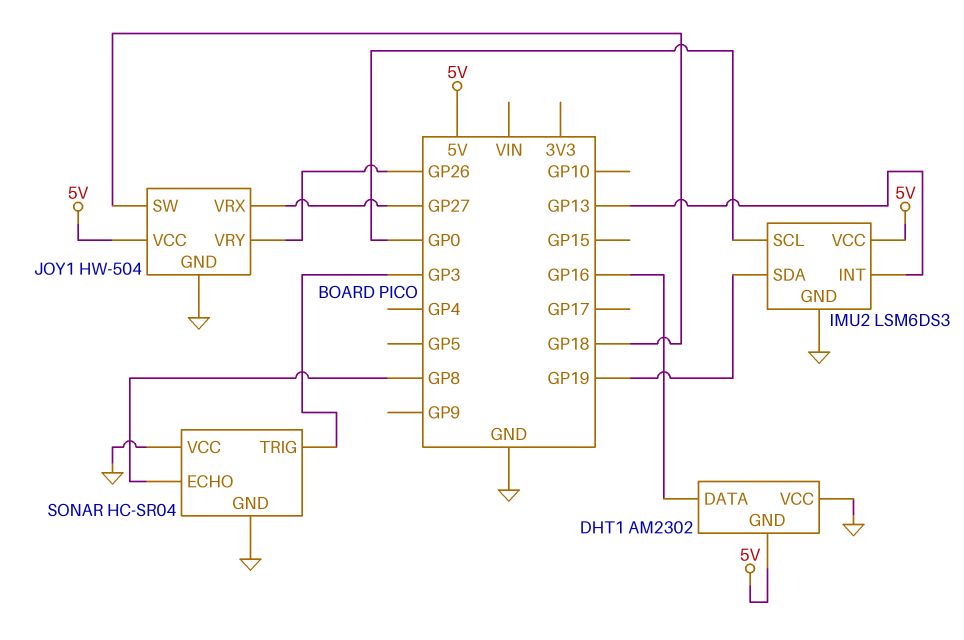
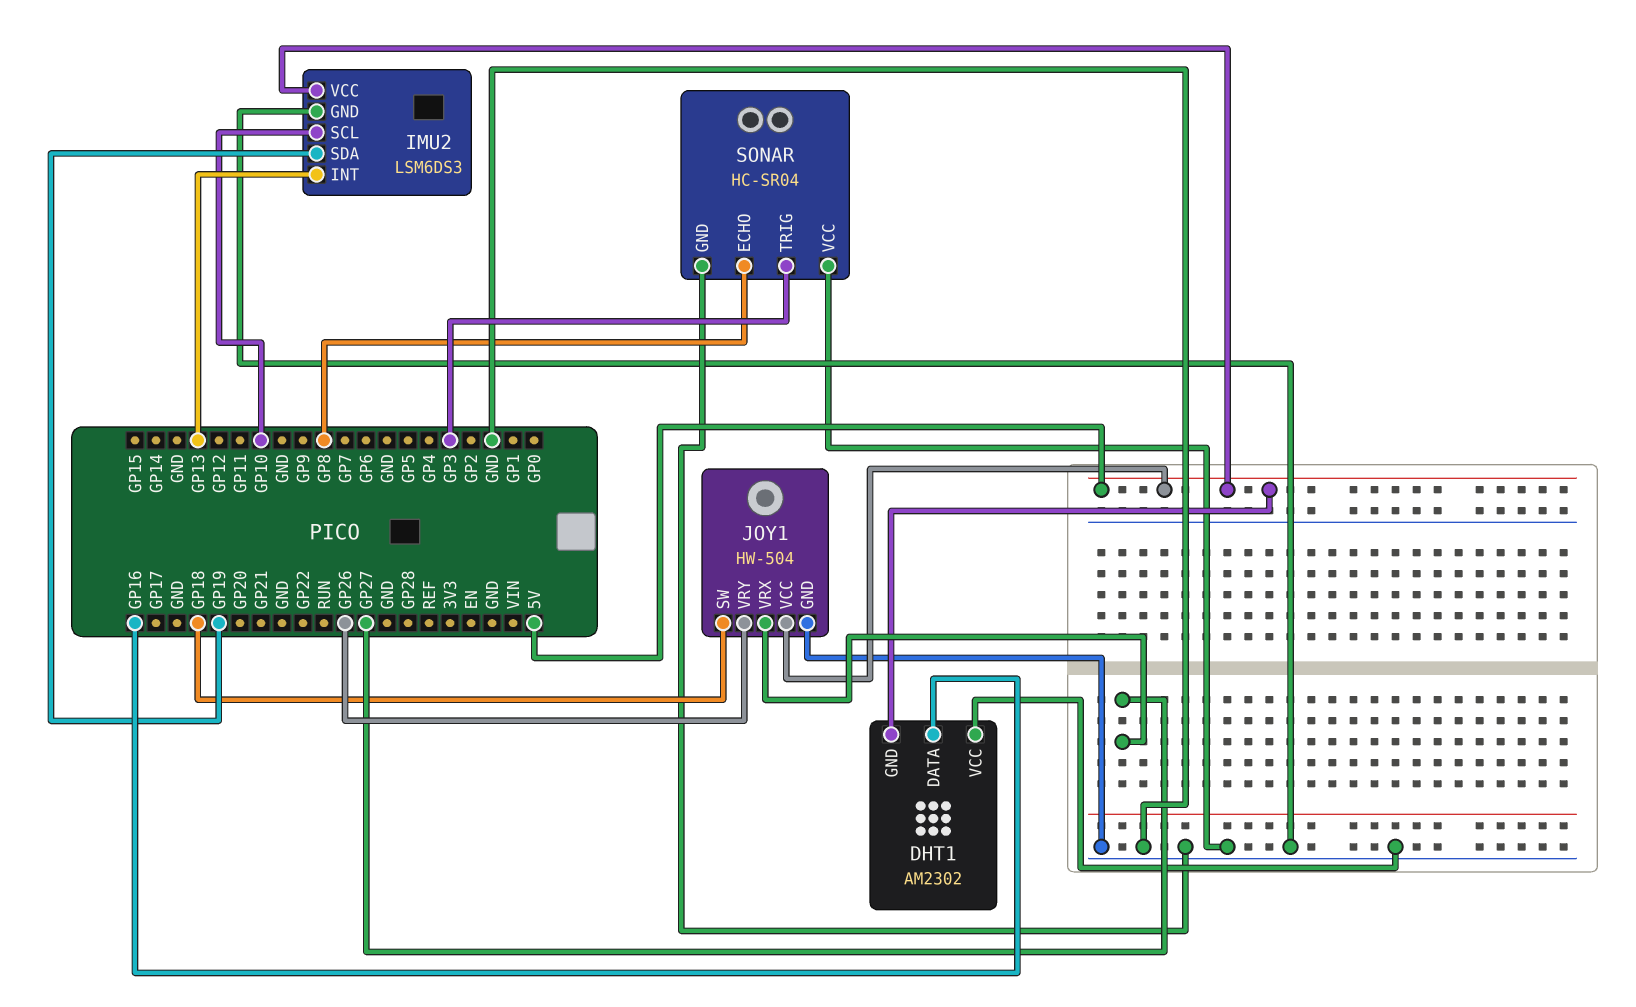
IMU2 pin SCL: GP0 -> GP10

